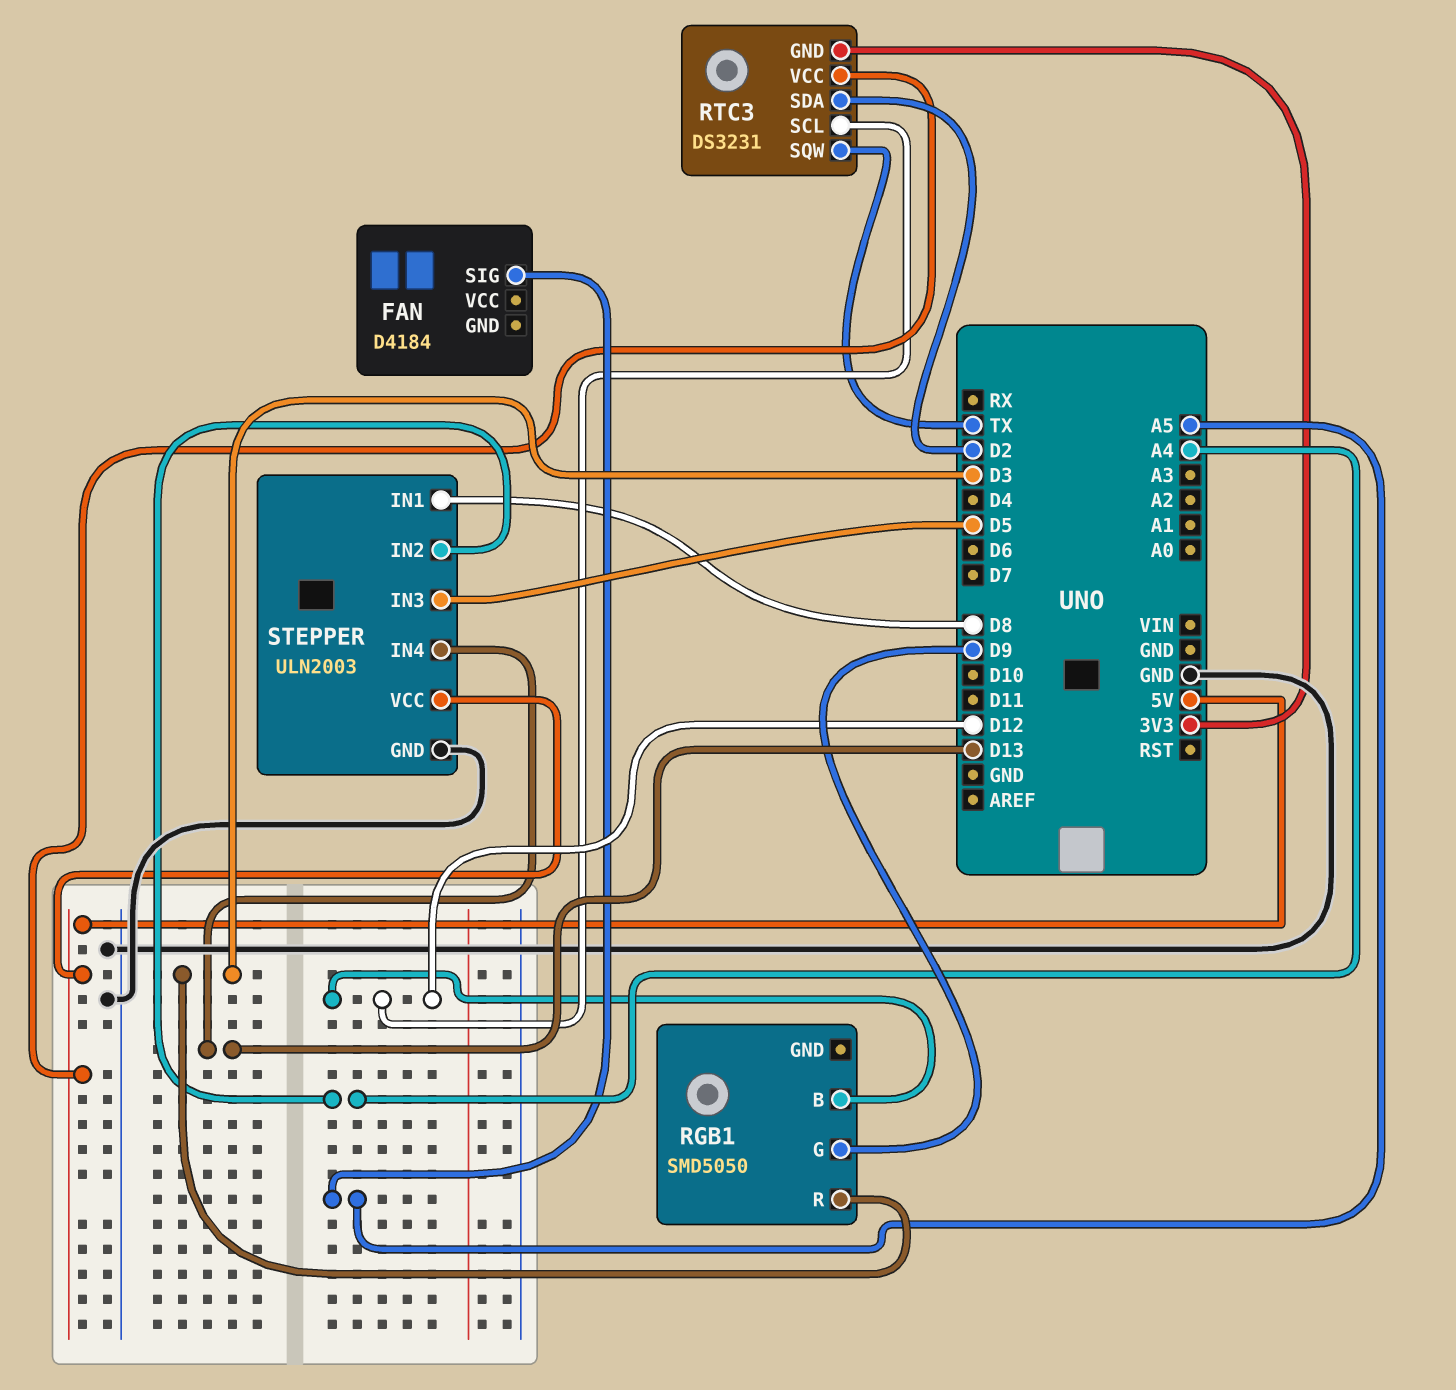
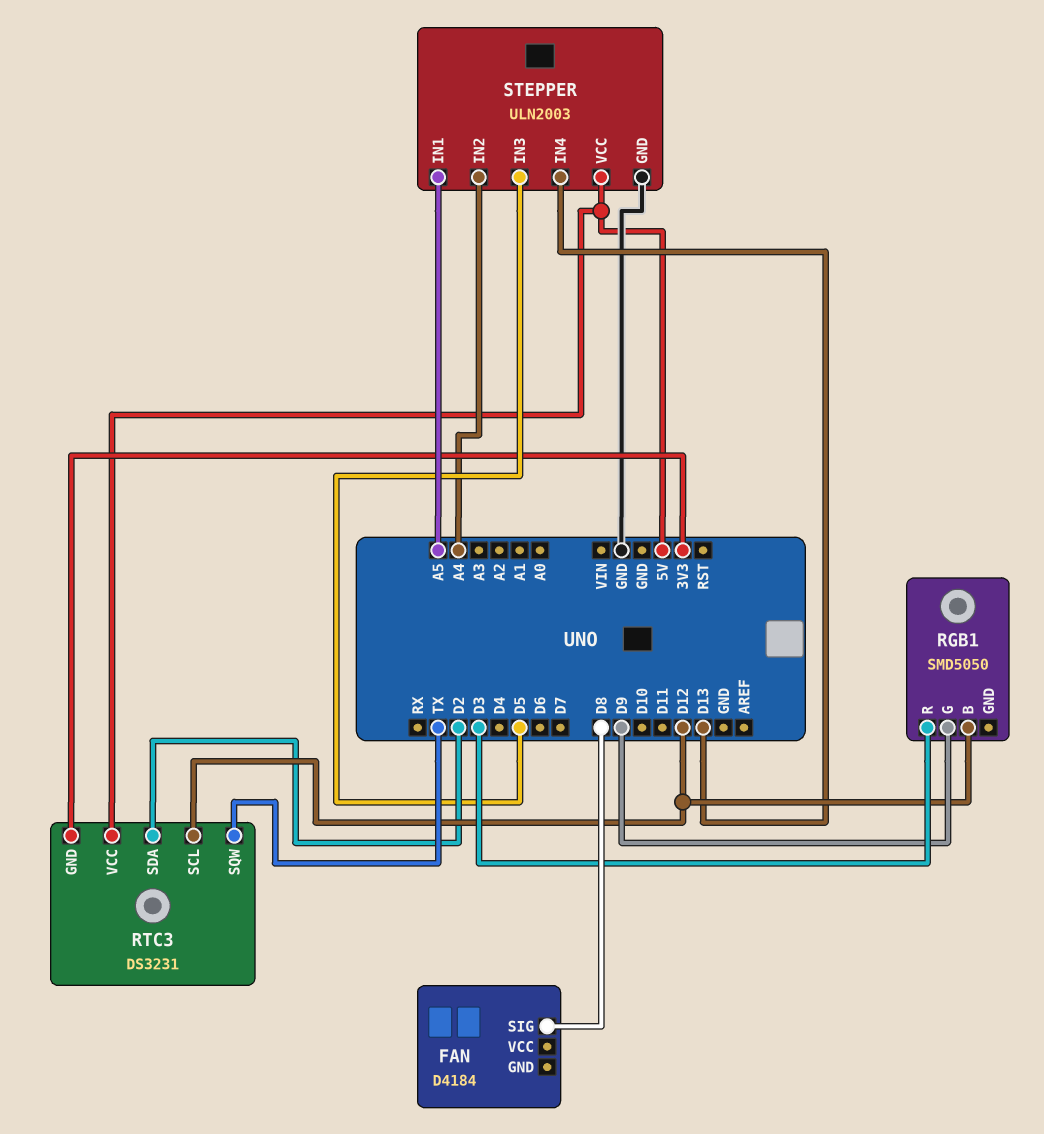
FAN pin SIG: A5 -> D8
STEPPER pin IN1: D8 -> A5

